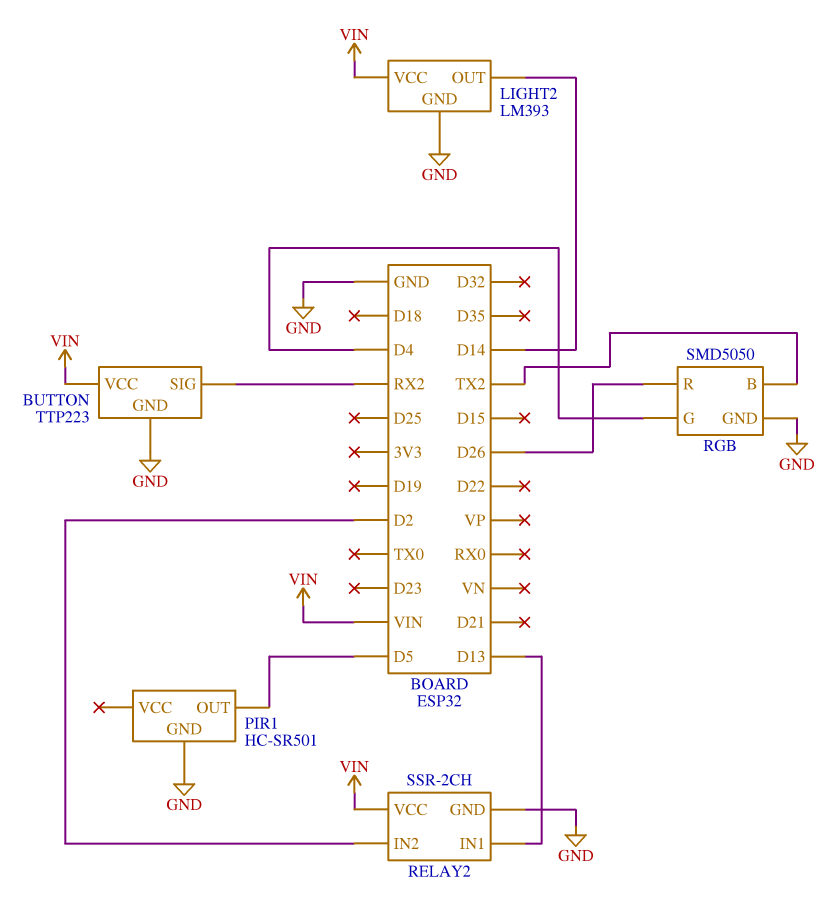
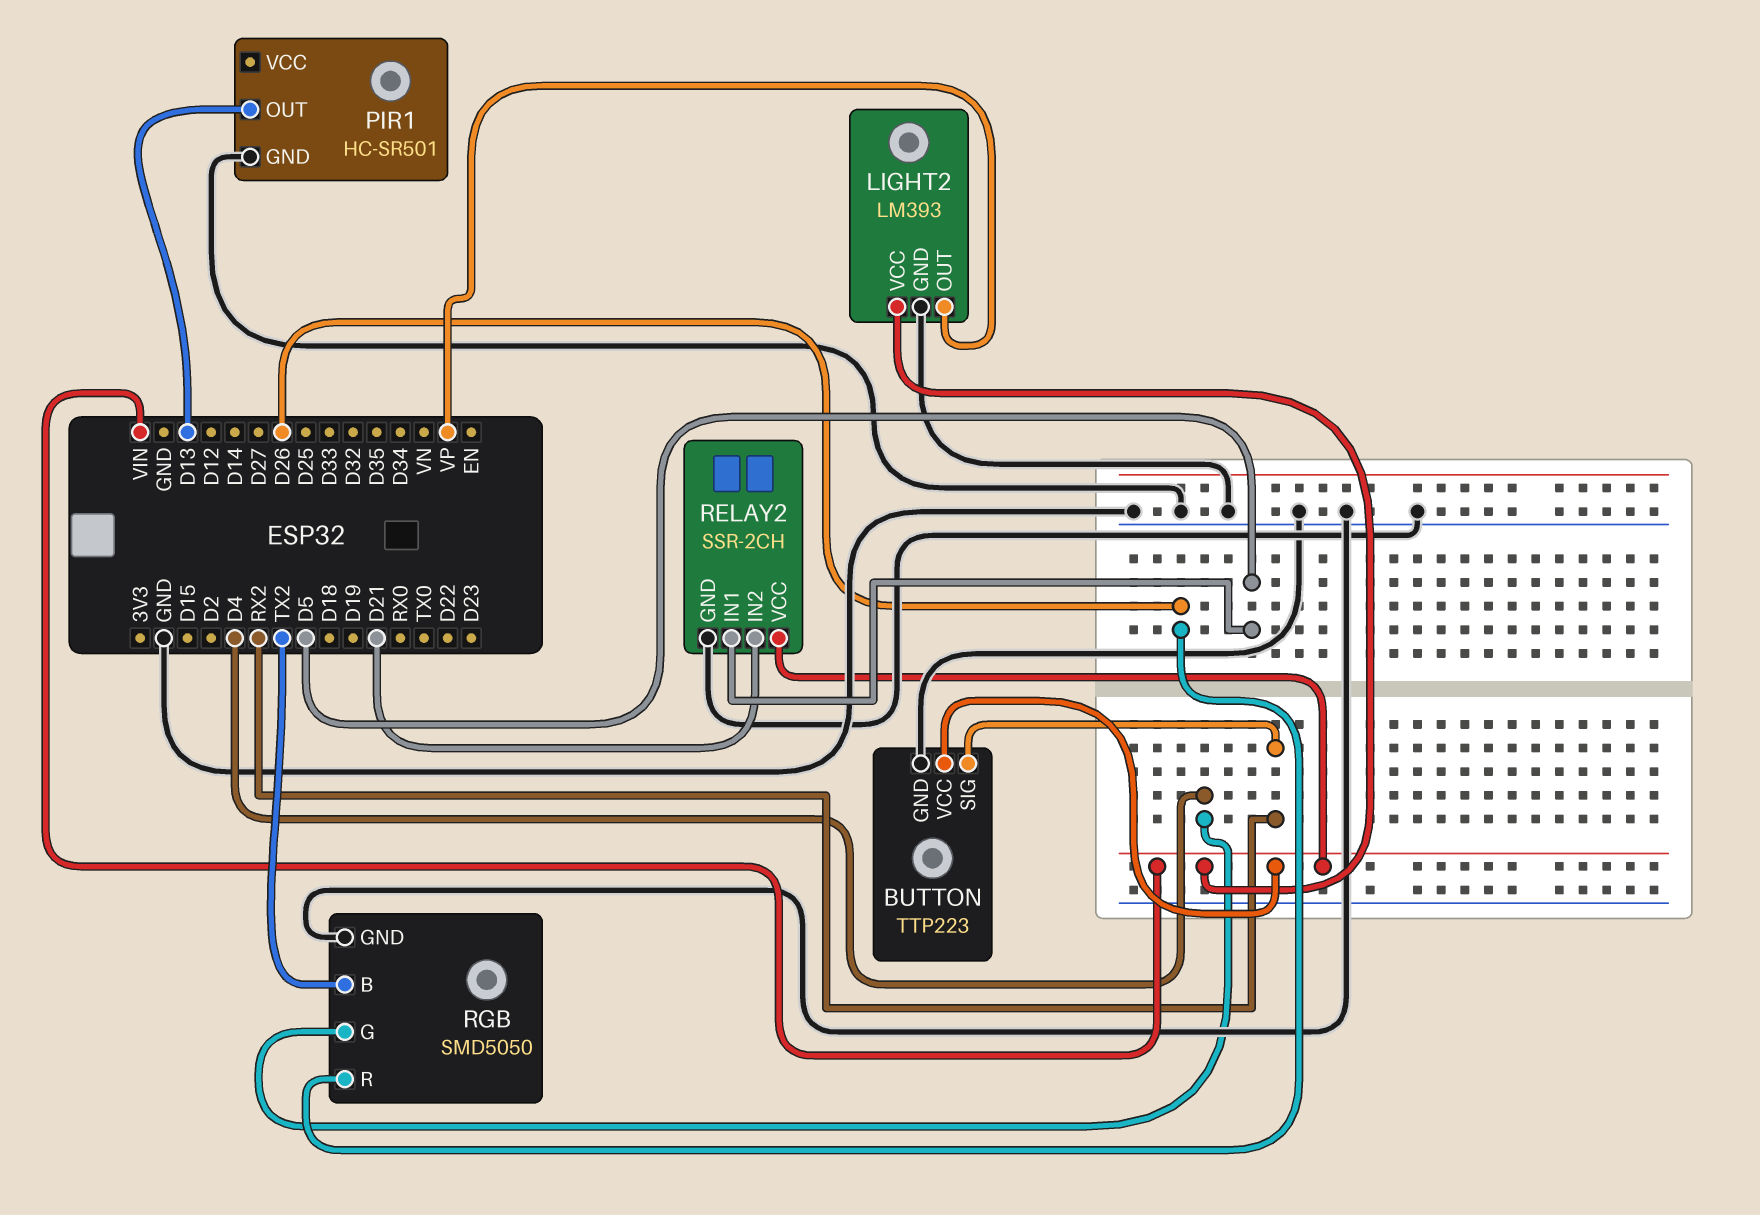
LIGHT2 pin OUT: D14 -> VP
PIR1 pin OUT: D5 -> D13
RELAY2 pin IN1: D13 -> D5
RELAY2 pin IN2: D2 -> D21

